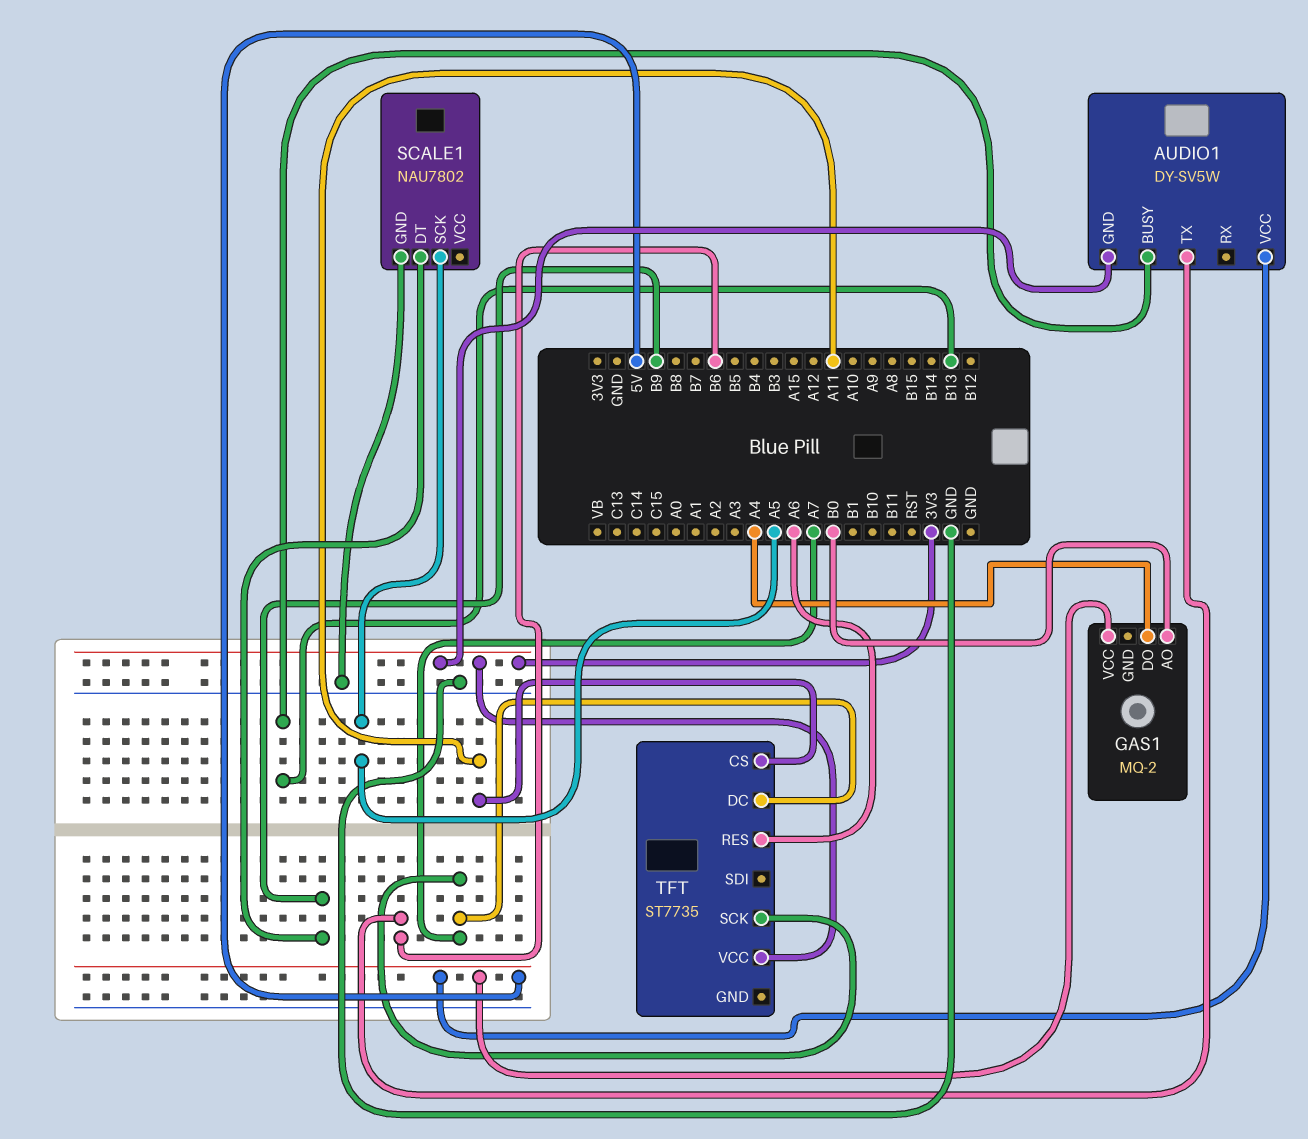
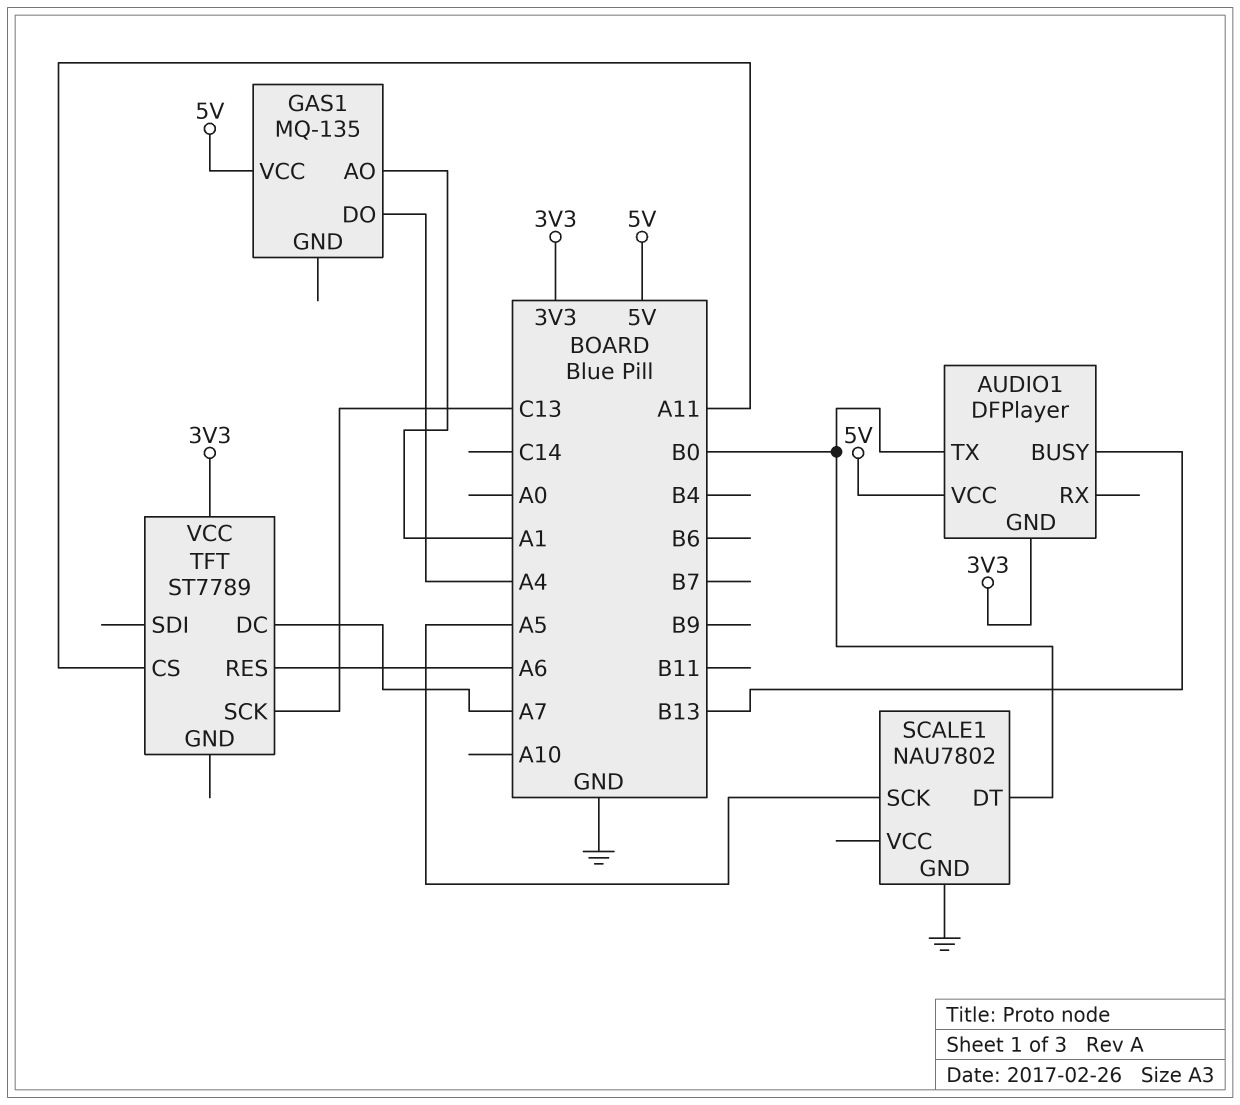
AUDIO1: DY-SV5W -> DFPlayer
AUDIO1 pin TX: B6 -> B0
GAS1: MQ-2 -> MQ-135
GAS1 pin AO: B0 -> A1
SCALE1 pin DT: B9 -> B0
TFT: ST7735 -> ST7789
TFT pin SCK: A7 -> C13

